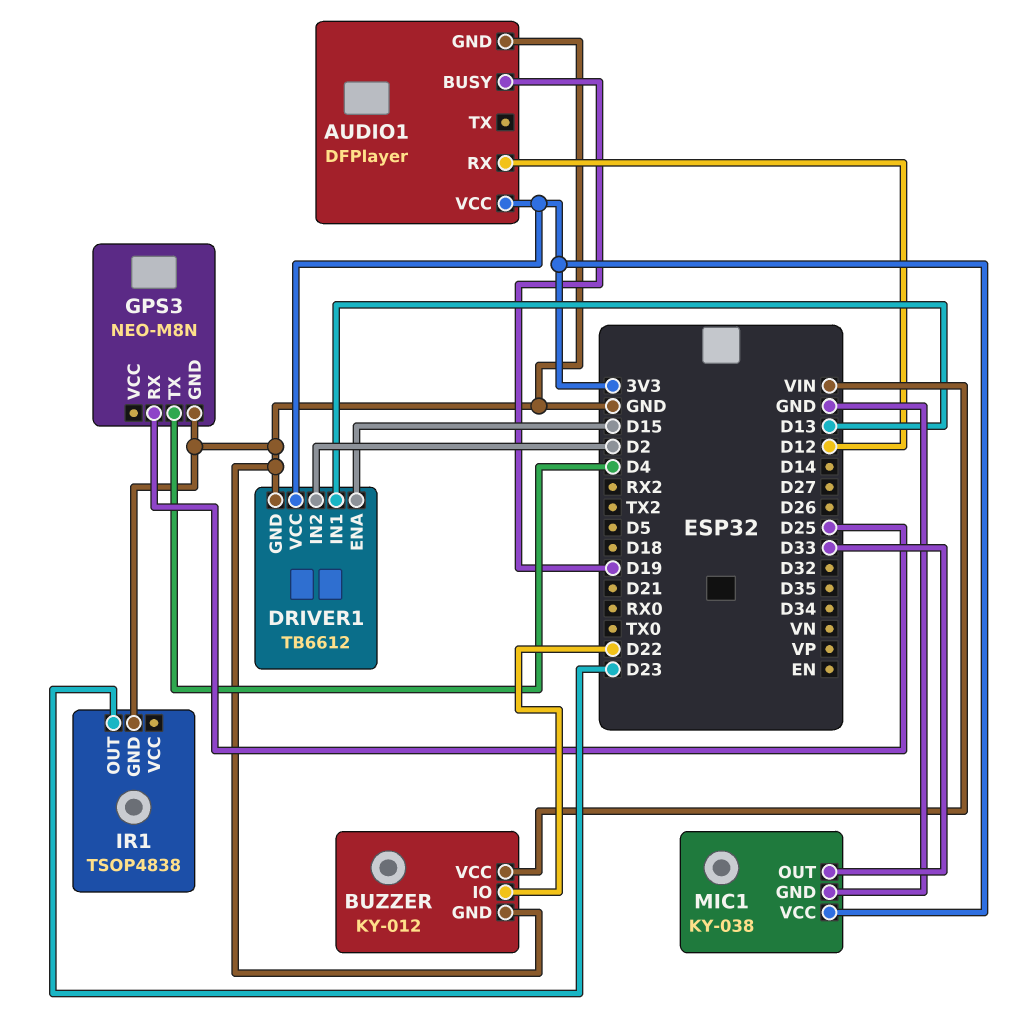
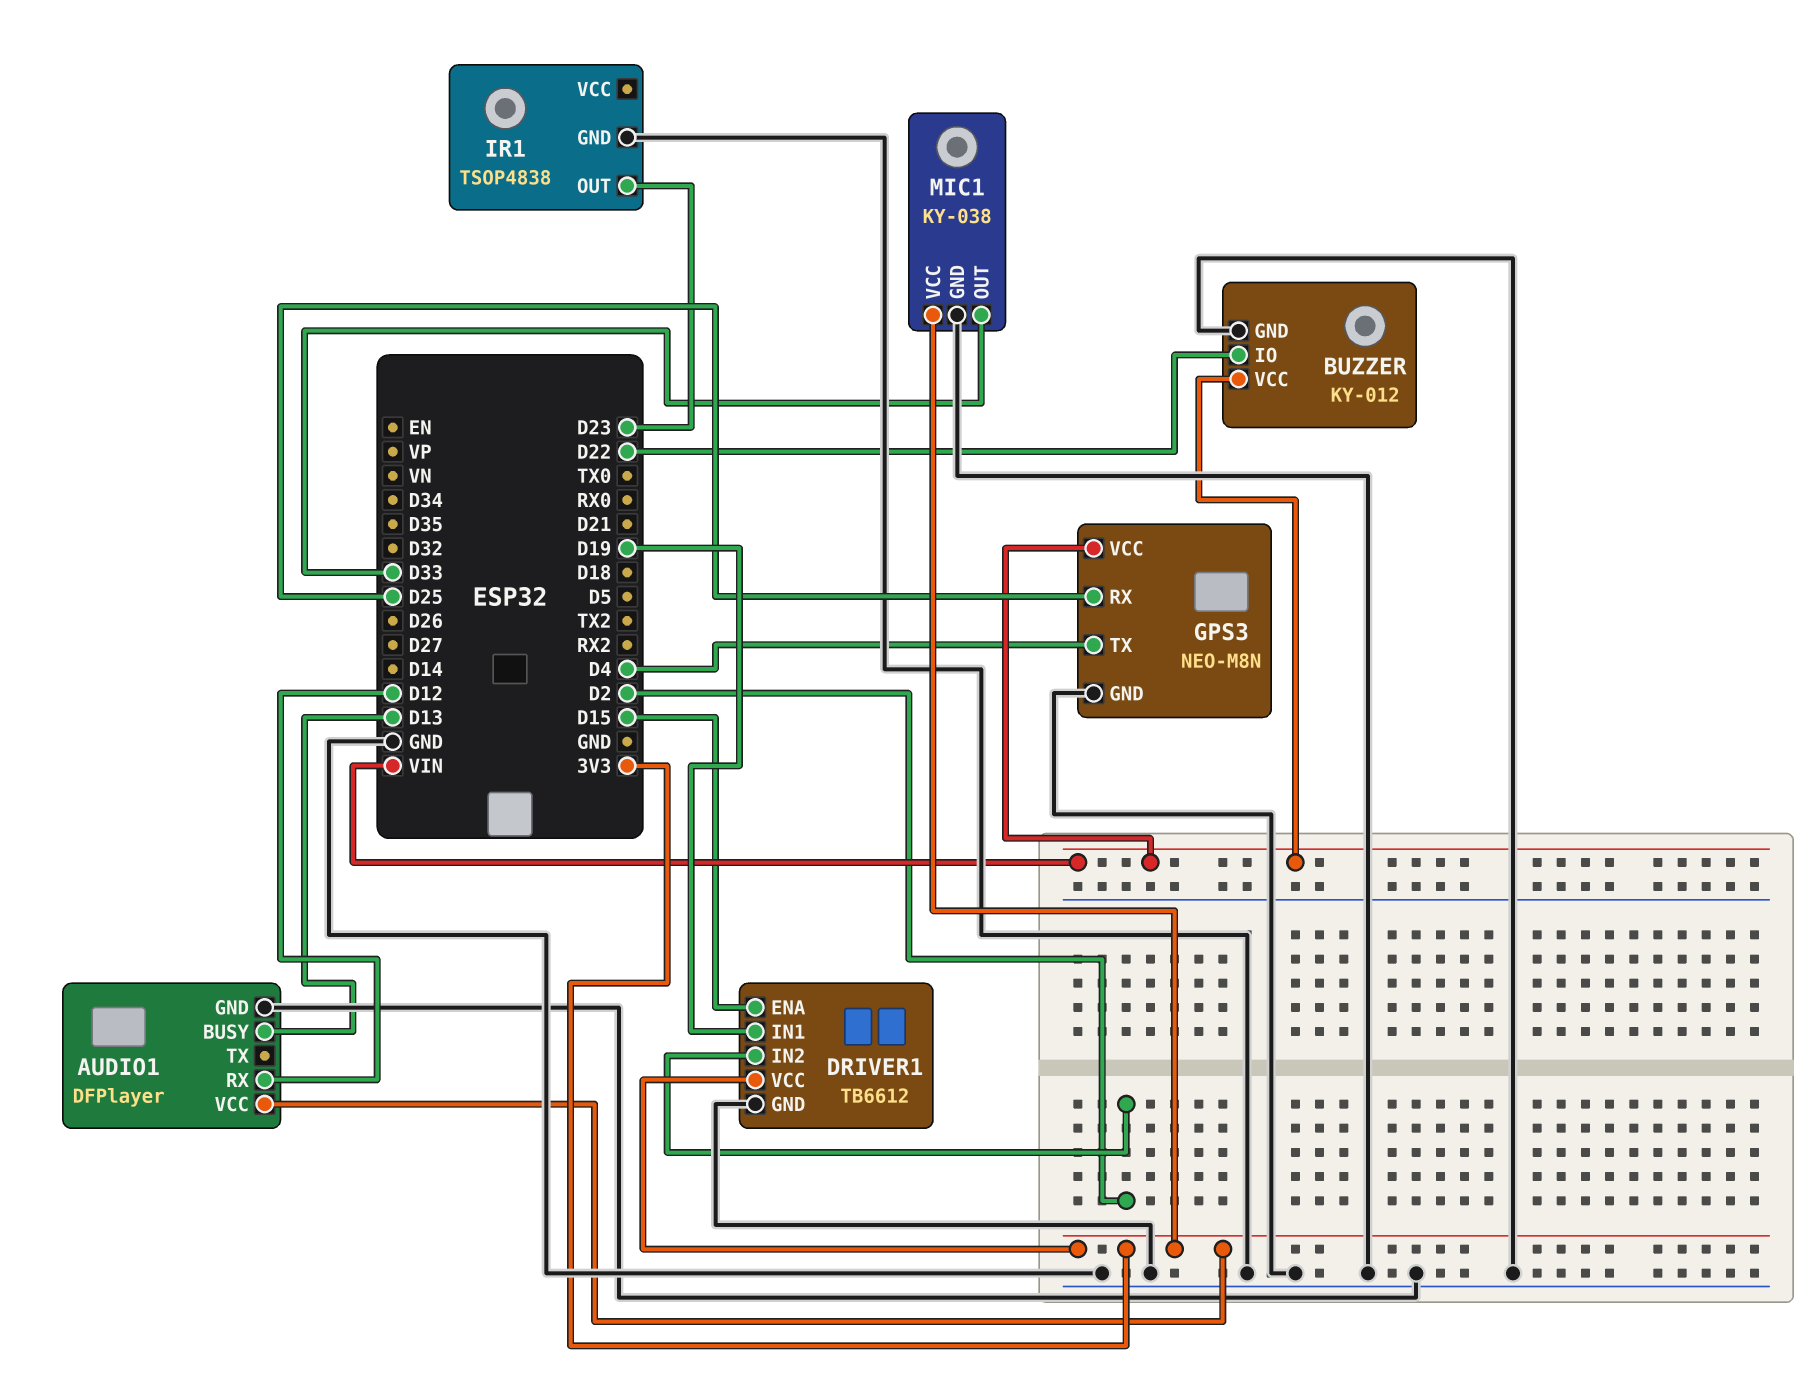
AUDIO1 pin BUSY: D19 -> D13
DRIVER1 pin IN1: D13 -> D19
GPS3 pin VCC: none -> VIN

